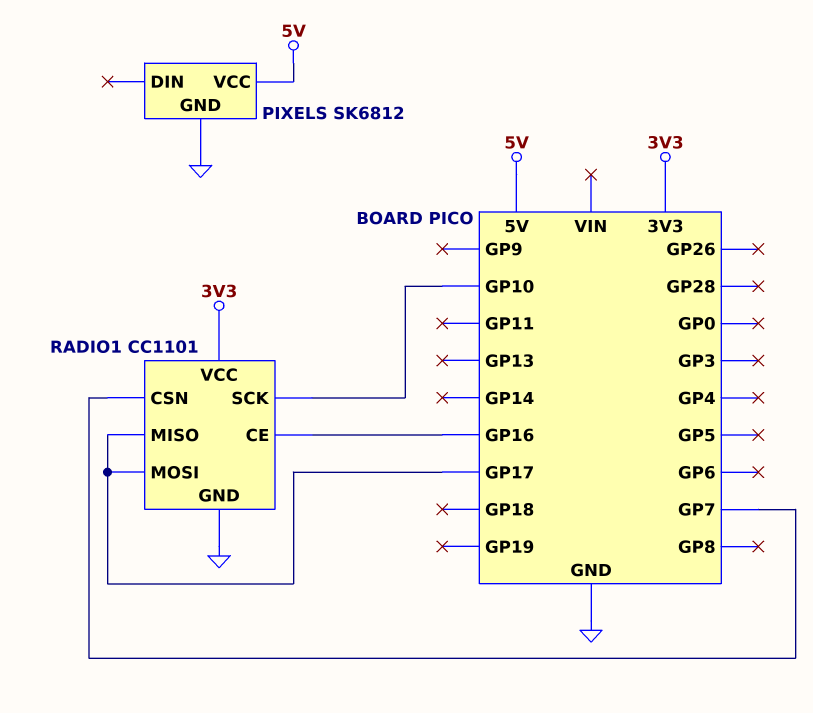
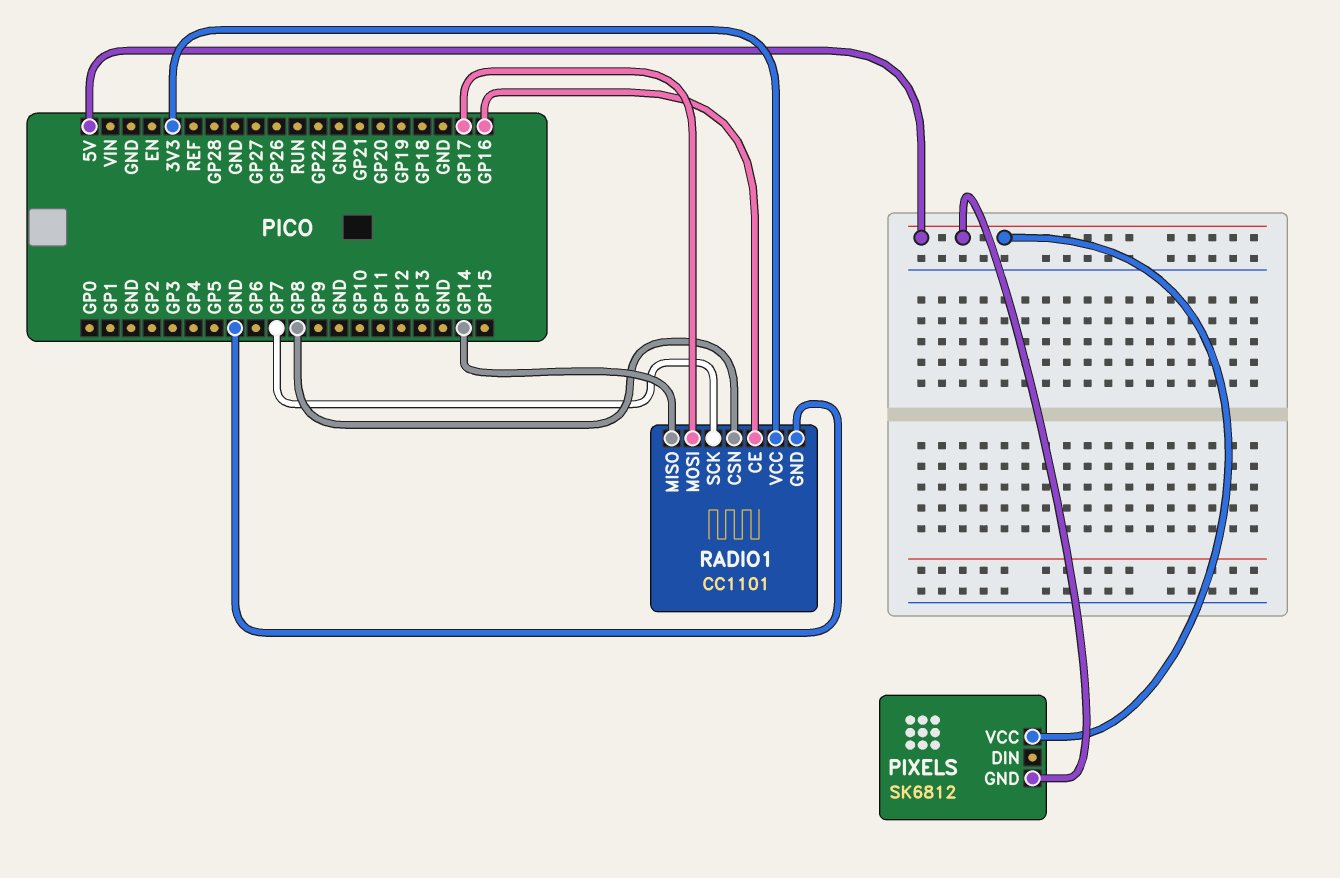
PIXELS pin GND: GND -> 5V
RADIO1 pin CSN: GP7 -> GP8
RADIO1 pin MISO: GP17 -> GP14
RADIO1 pin SCK: GP10 -> GP7

